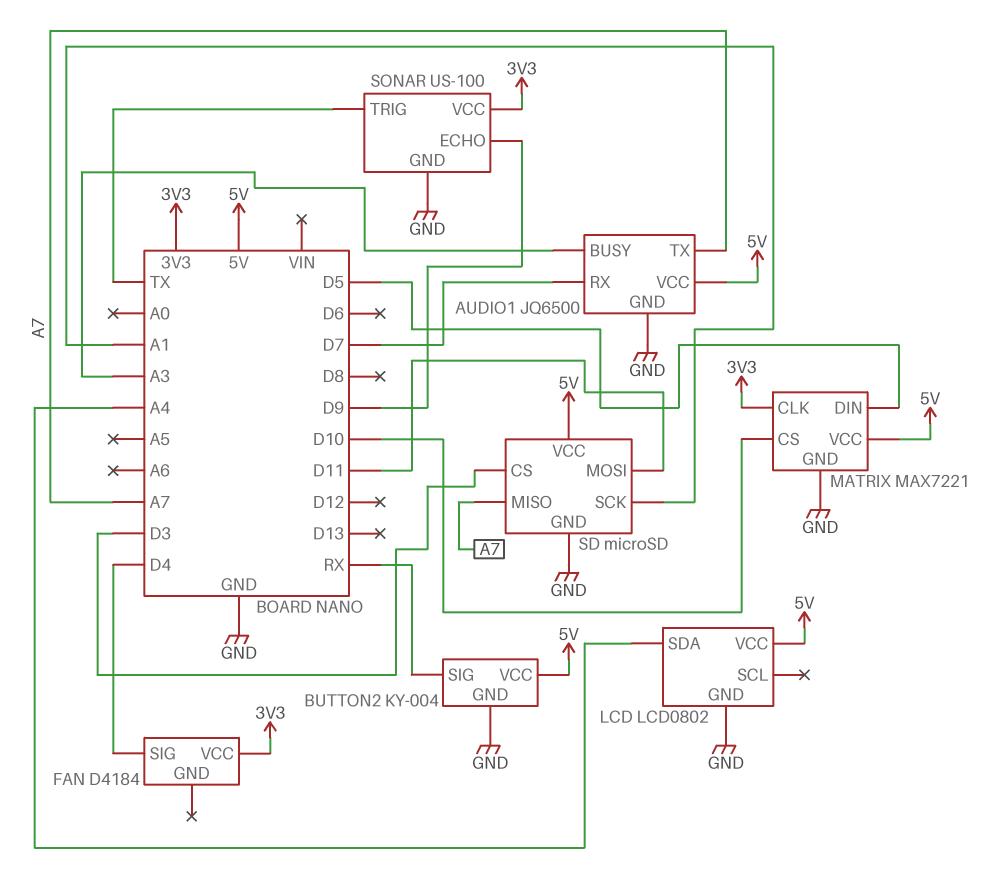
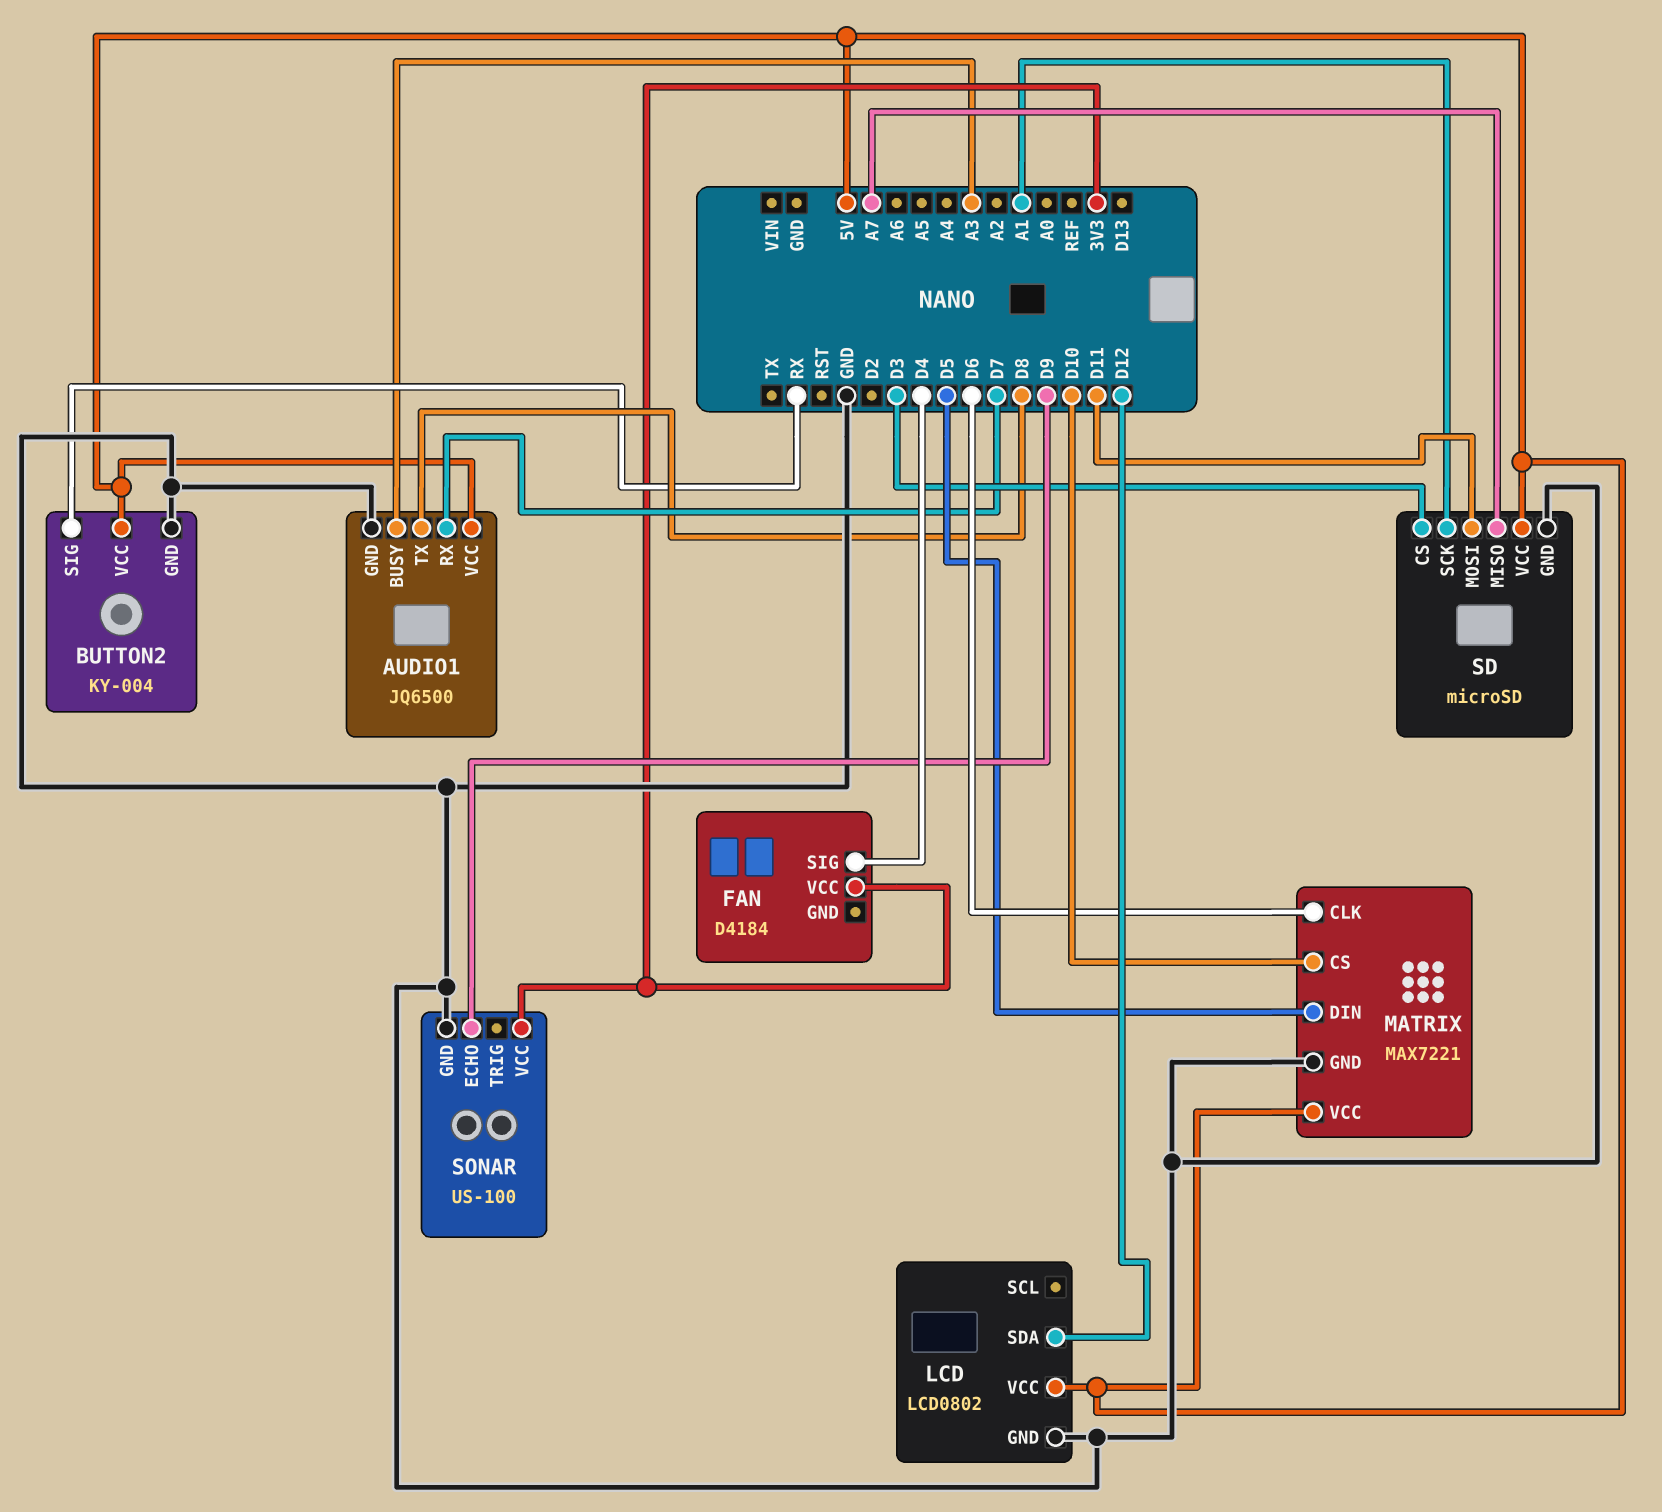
AUDIO1 pin TX: A7 -> D8
LCD pin SDA: A4 -> D12
MATRIX pin CLK: 3V3 -> D6
SONAR pin TRIG: TX -> none

